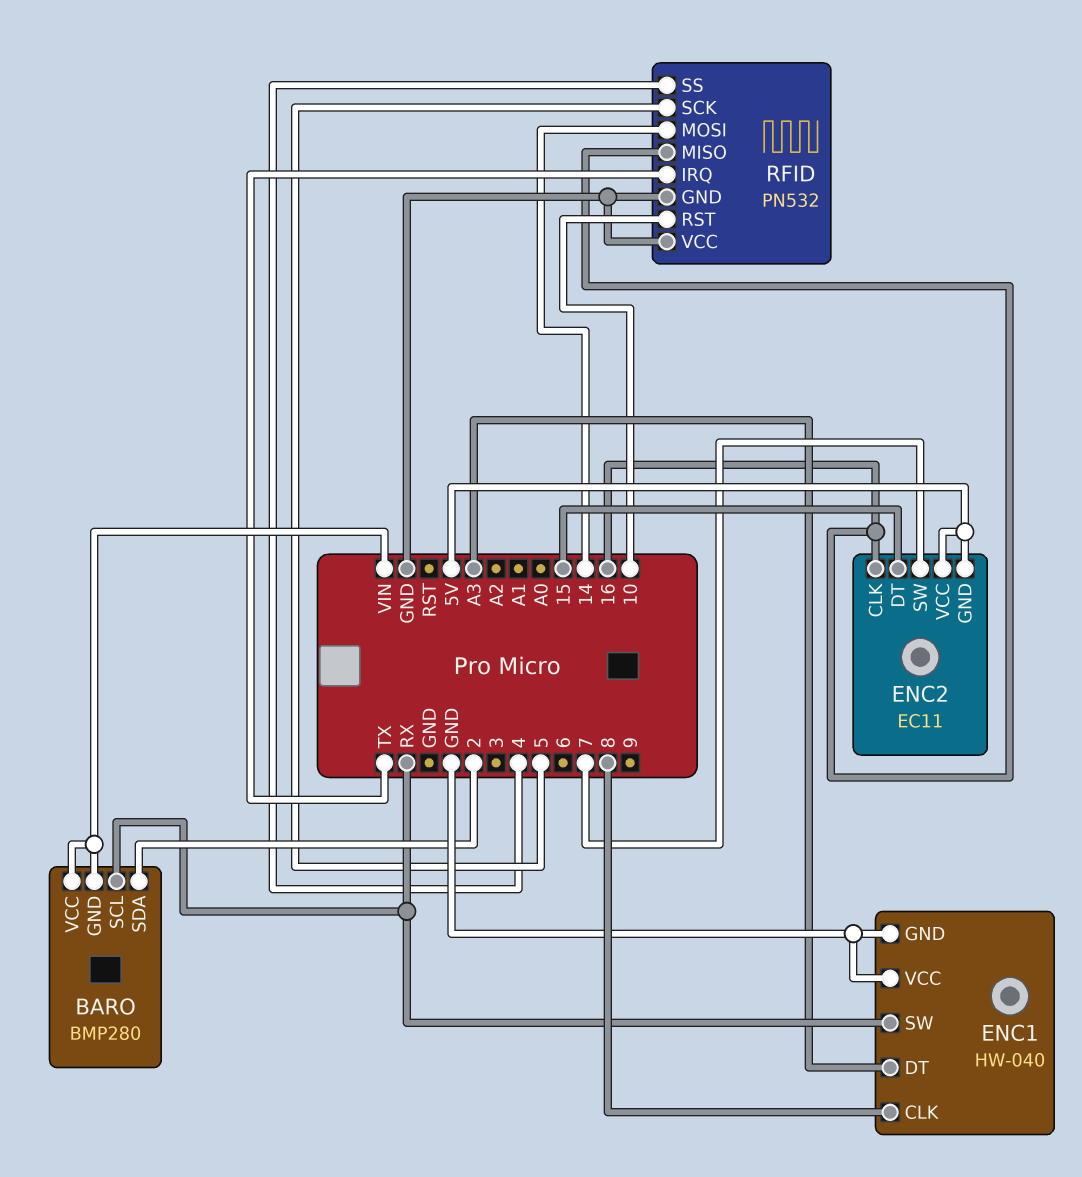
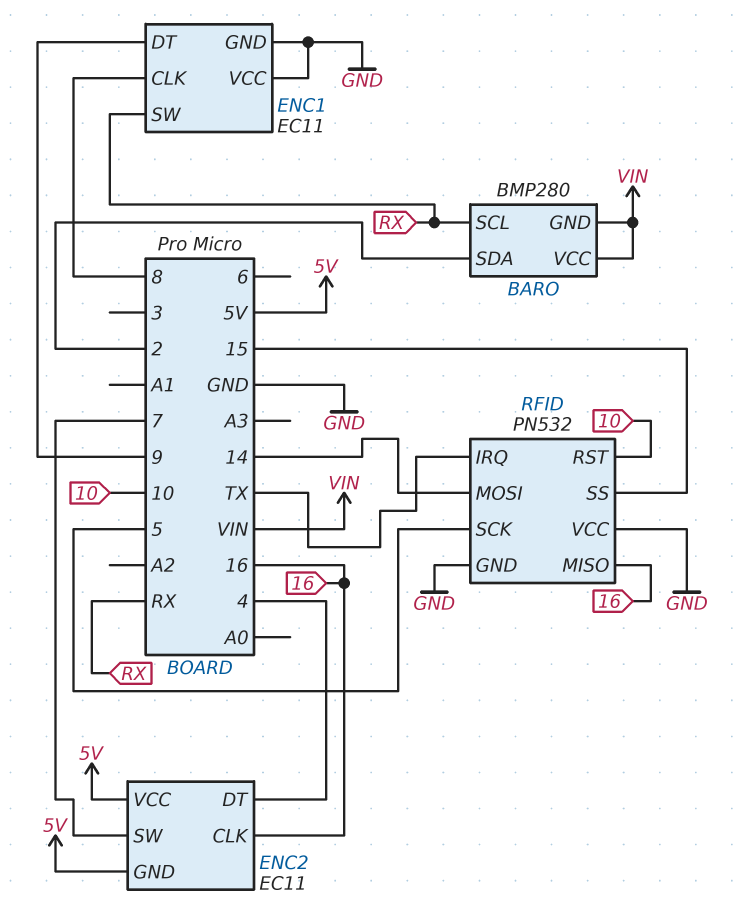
ENC1: HW-040 -> EC11
ENC1 pin DT: A3 -> 9
ENC2 pin DT: 15 -> 4
RFID pin SS: 4 -> 15

